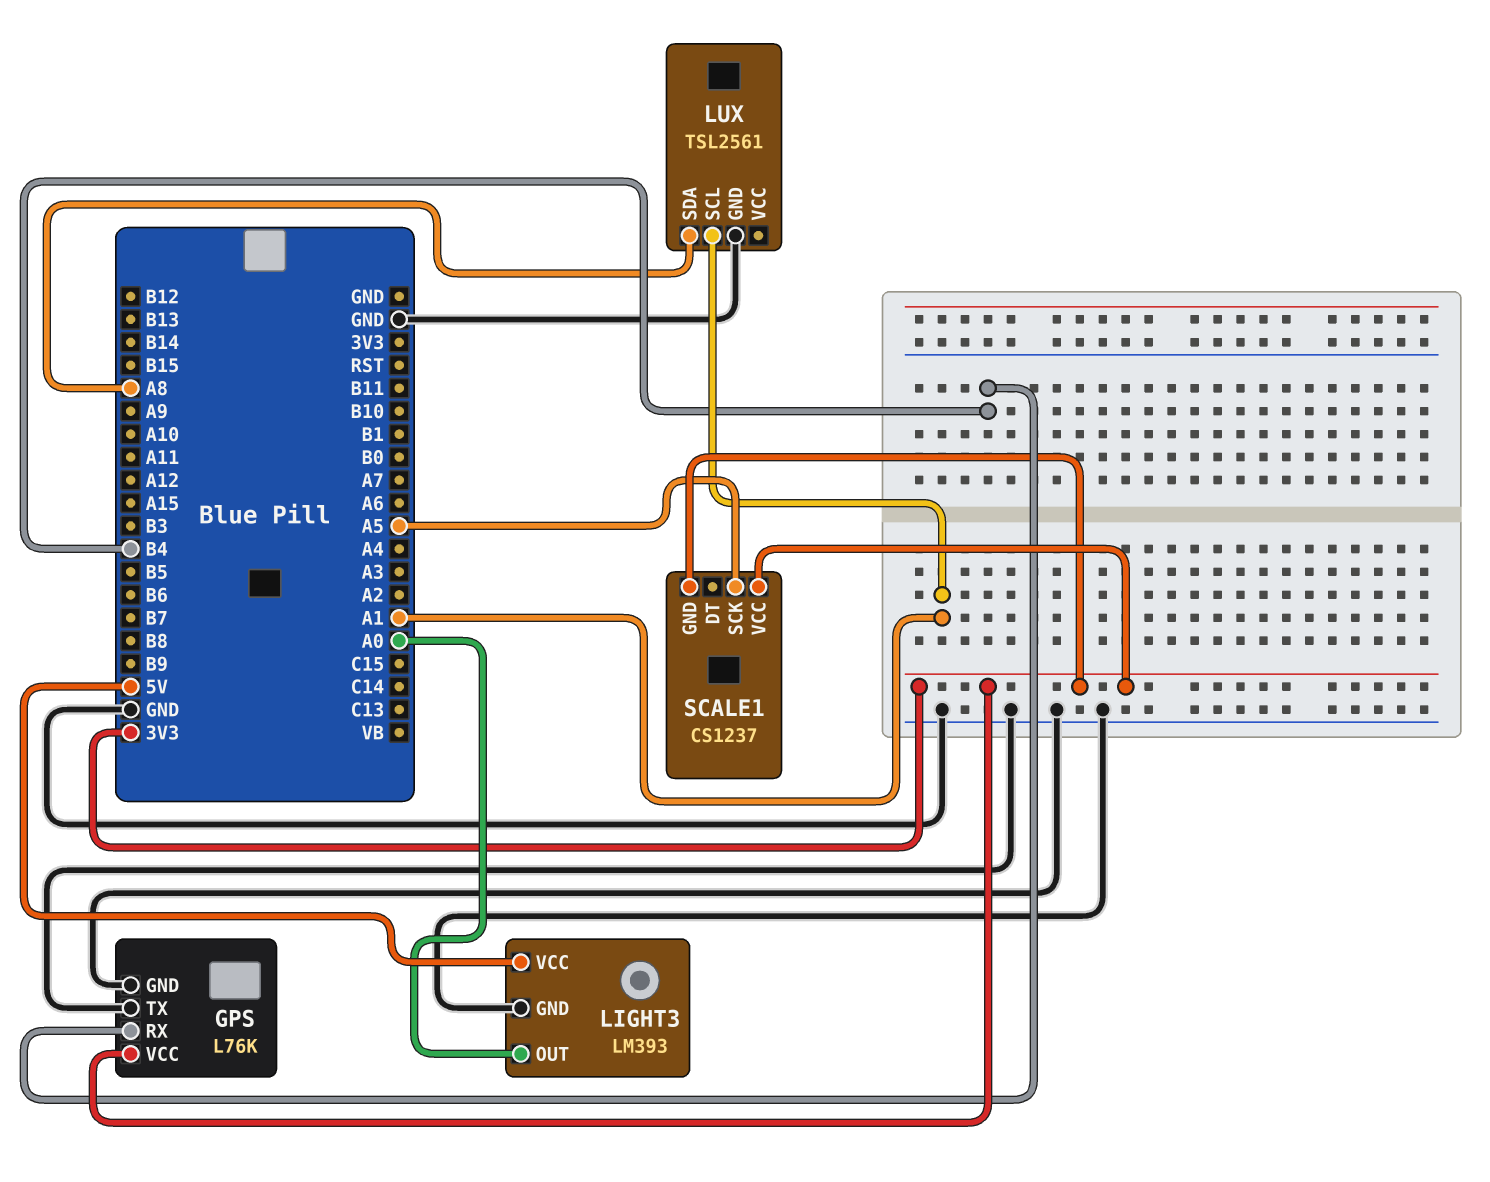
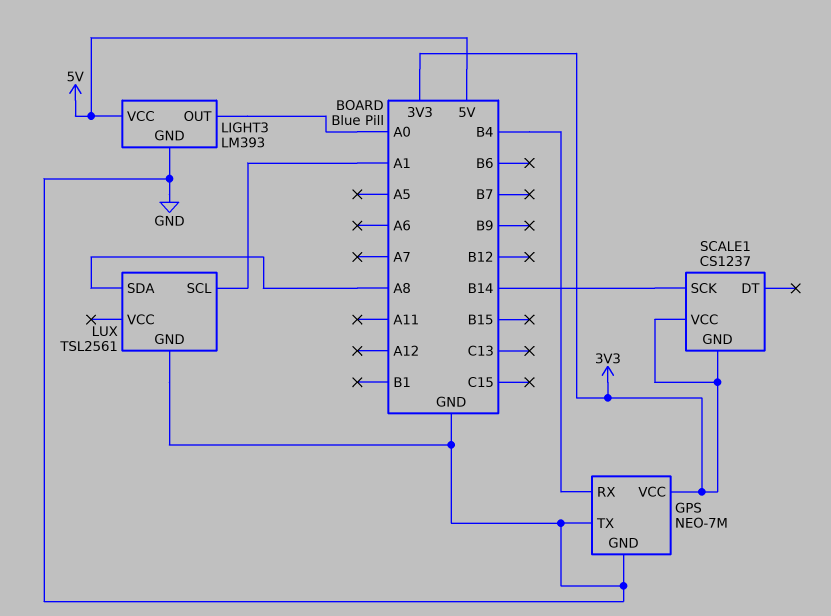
GPS: L76K -> NEO-7M
SCALE1 pin SCK: A5 -> B14

